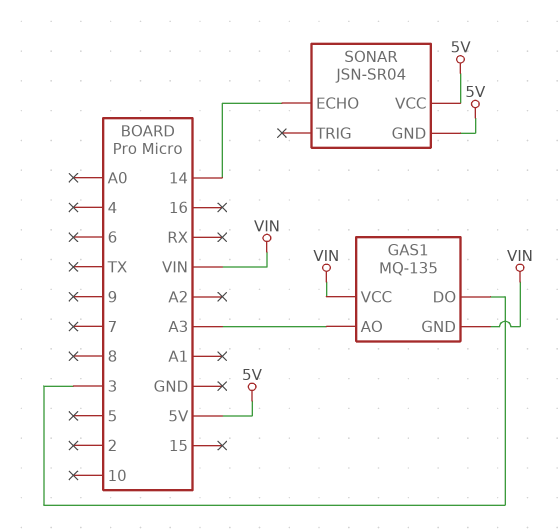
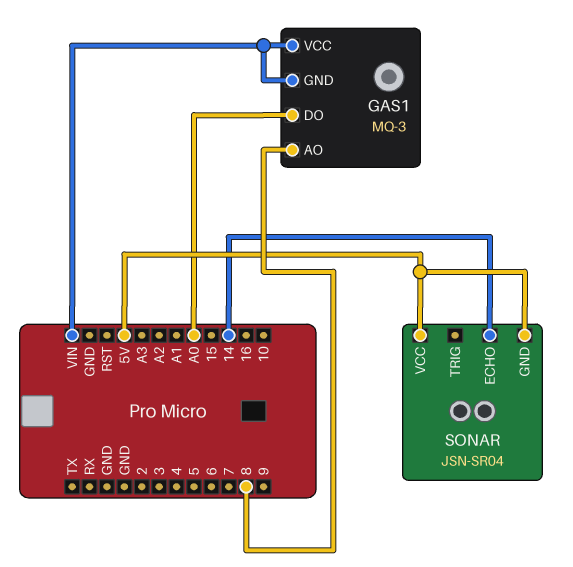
GAS1: MQ-135 -> MQ-3
GAS1 pin AO: A3 -> 8
GAS1 pin DO: 3 -> A0

